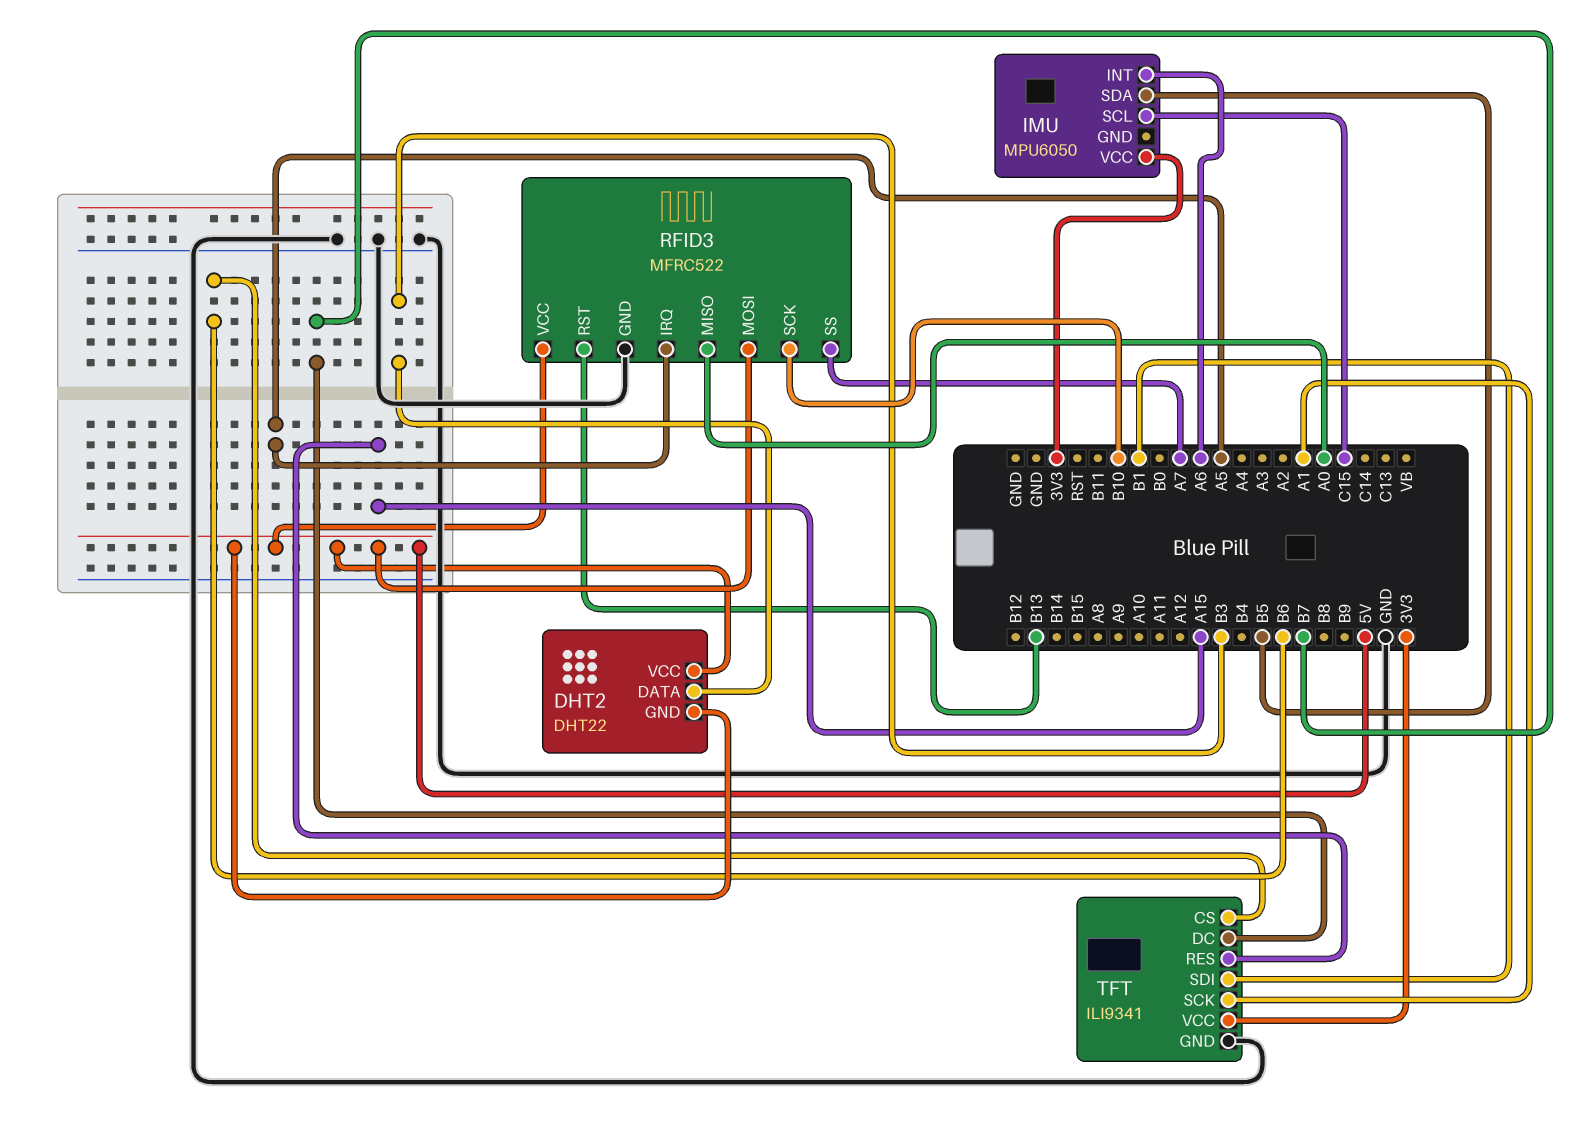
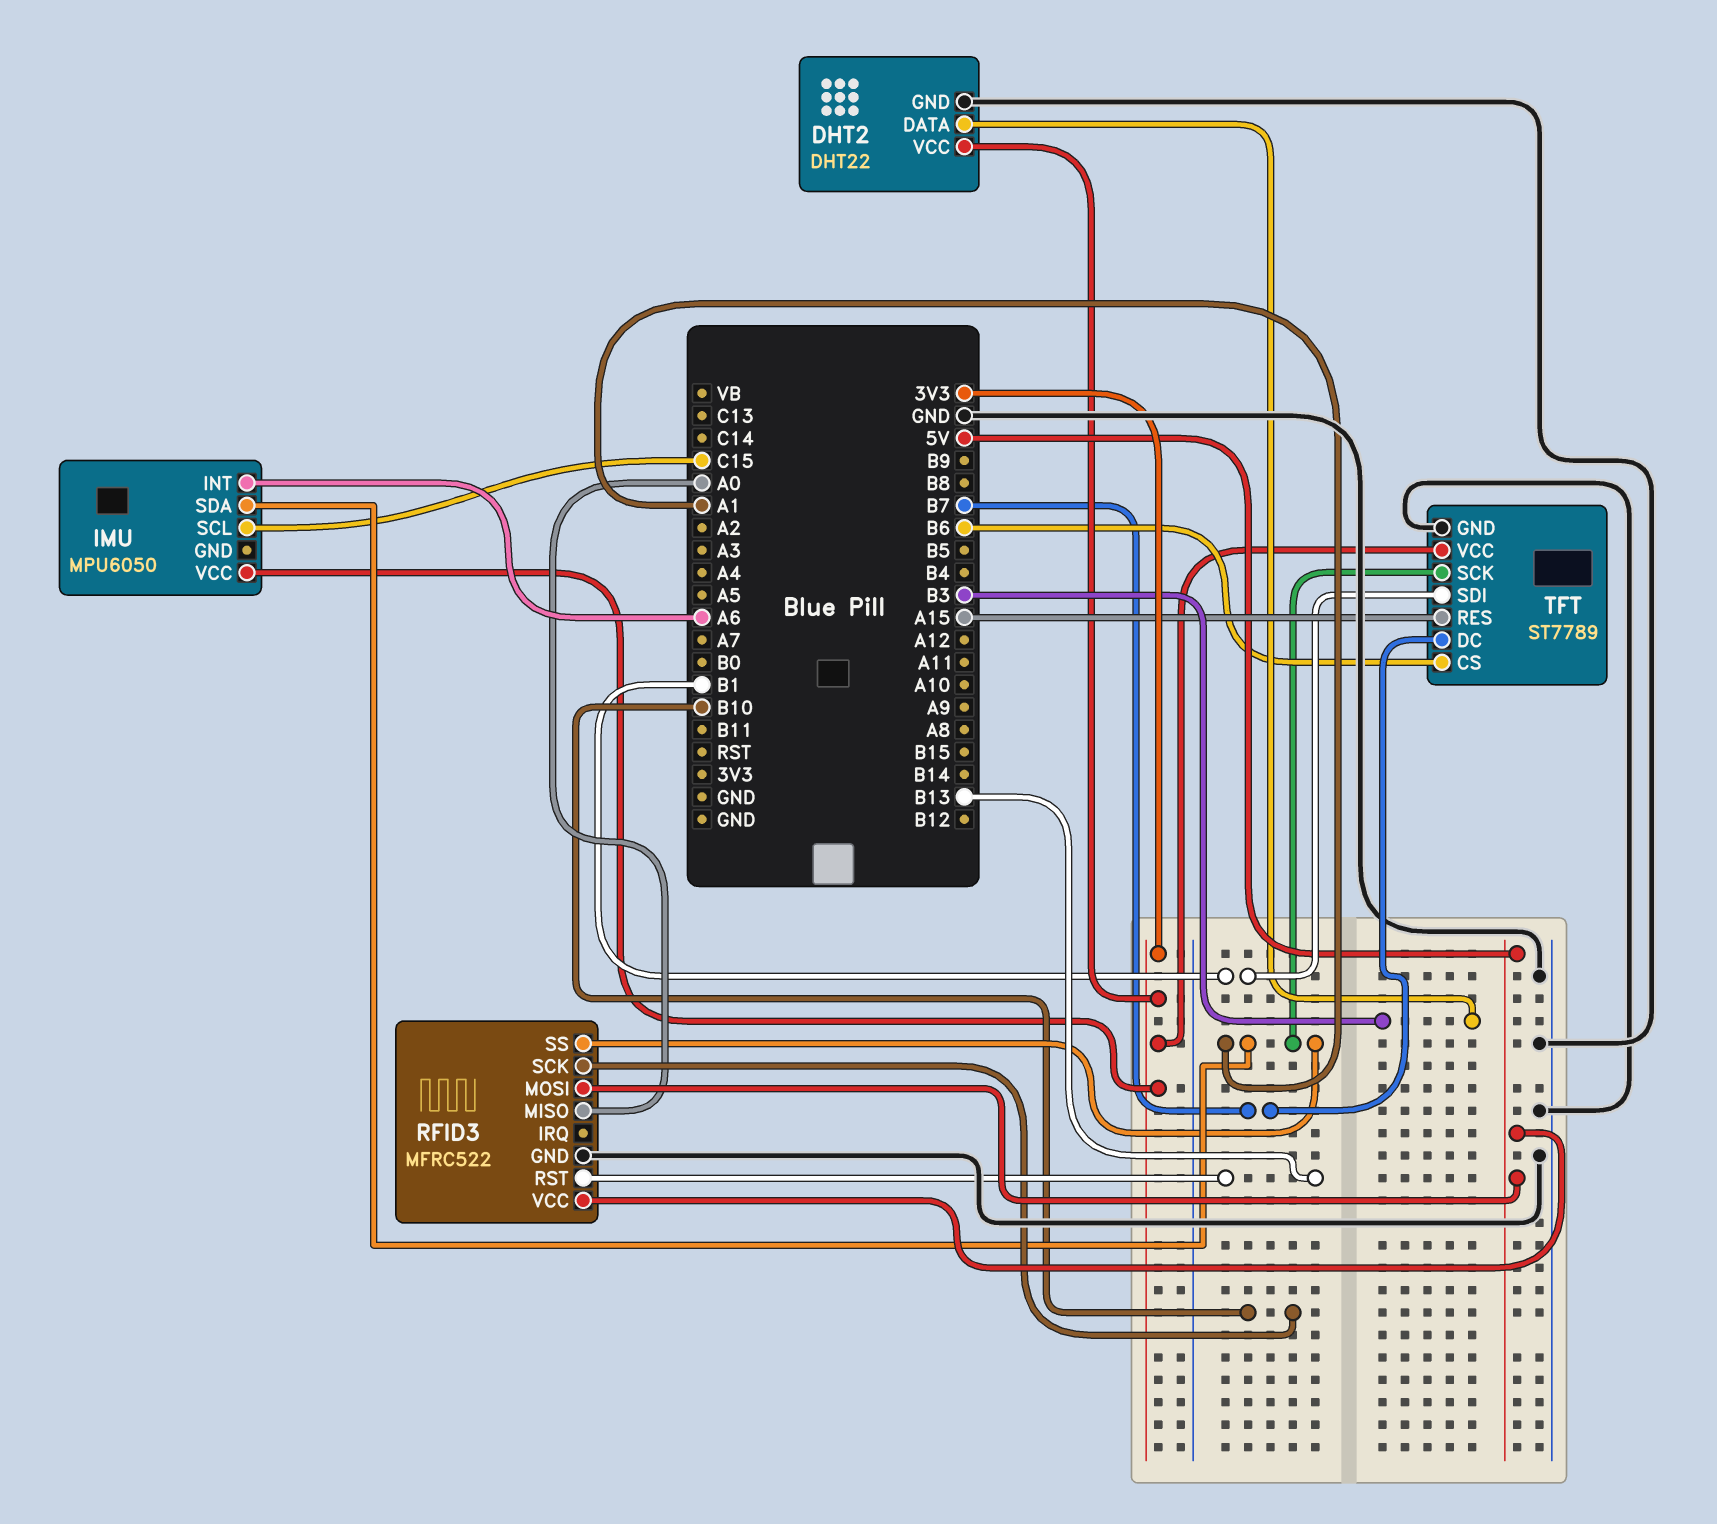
DHT2 pin GND: 5V -> GND
DHT2 pin VCC: 5V -> 3V3
IMU pin SDA: B5 -> A1
RFID3 pin IRQ: A5 -> none
RFID3 pin SS: A7 -> A1
TFT: ILI9341 -> ST7789

